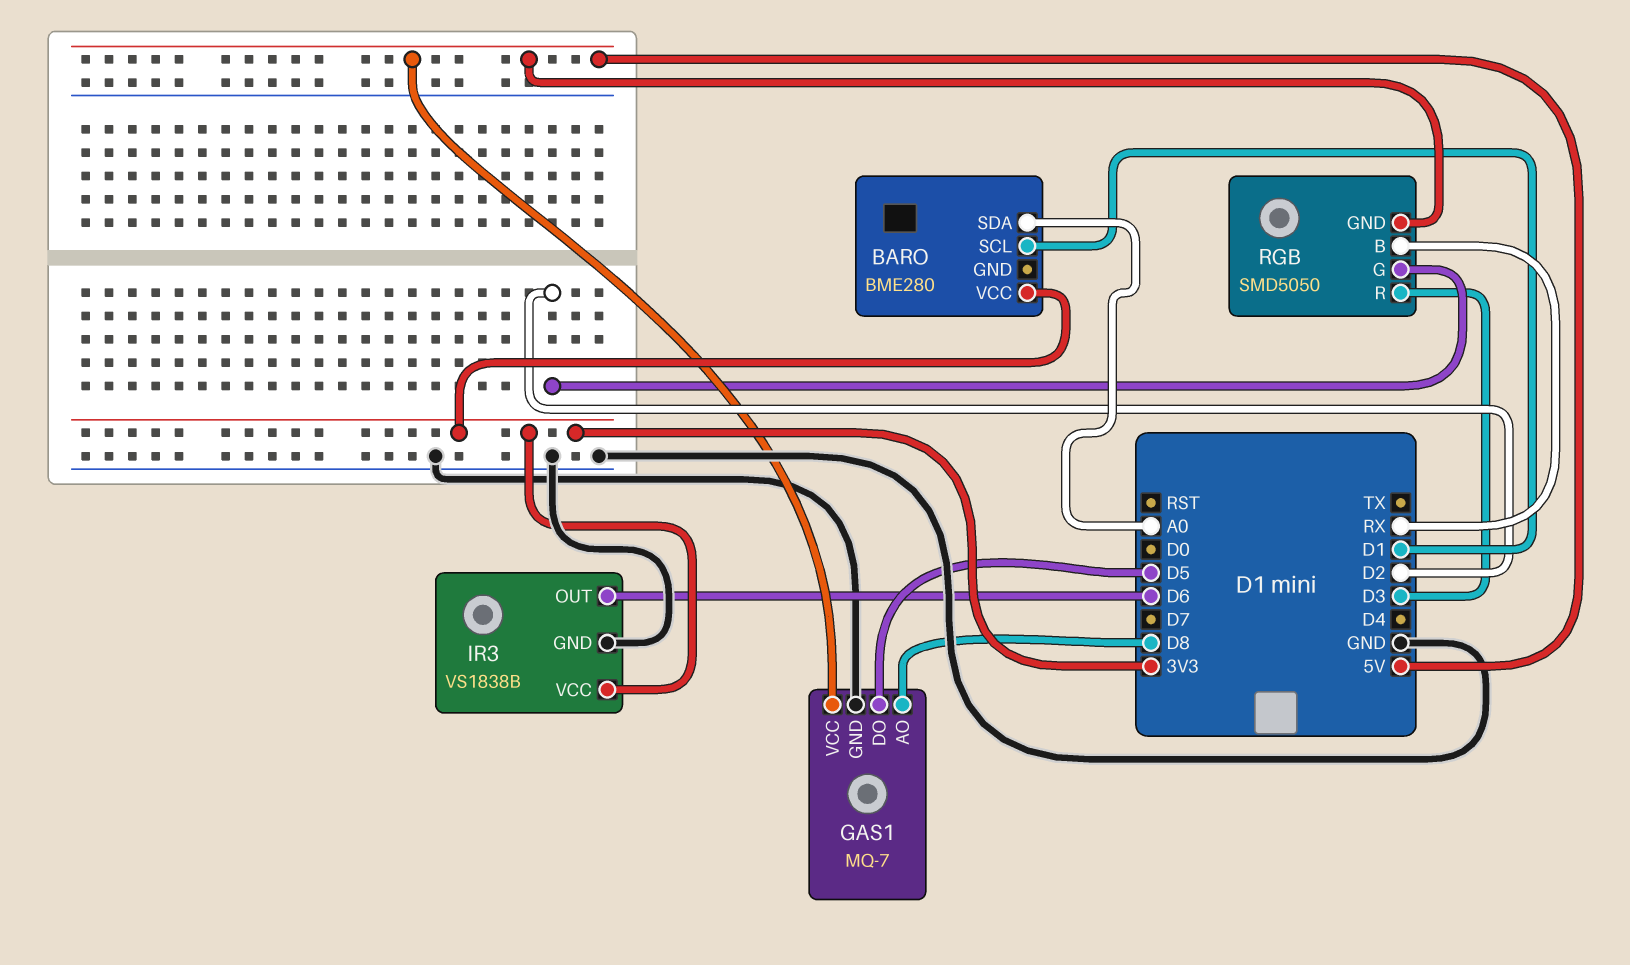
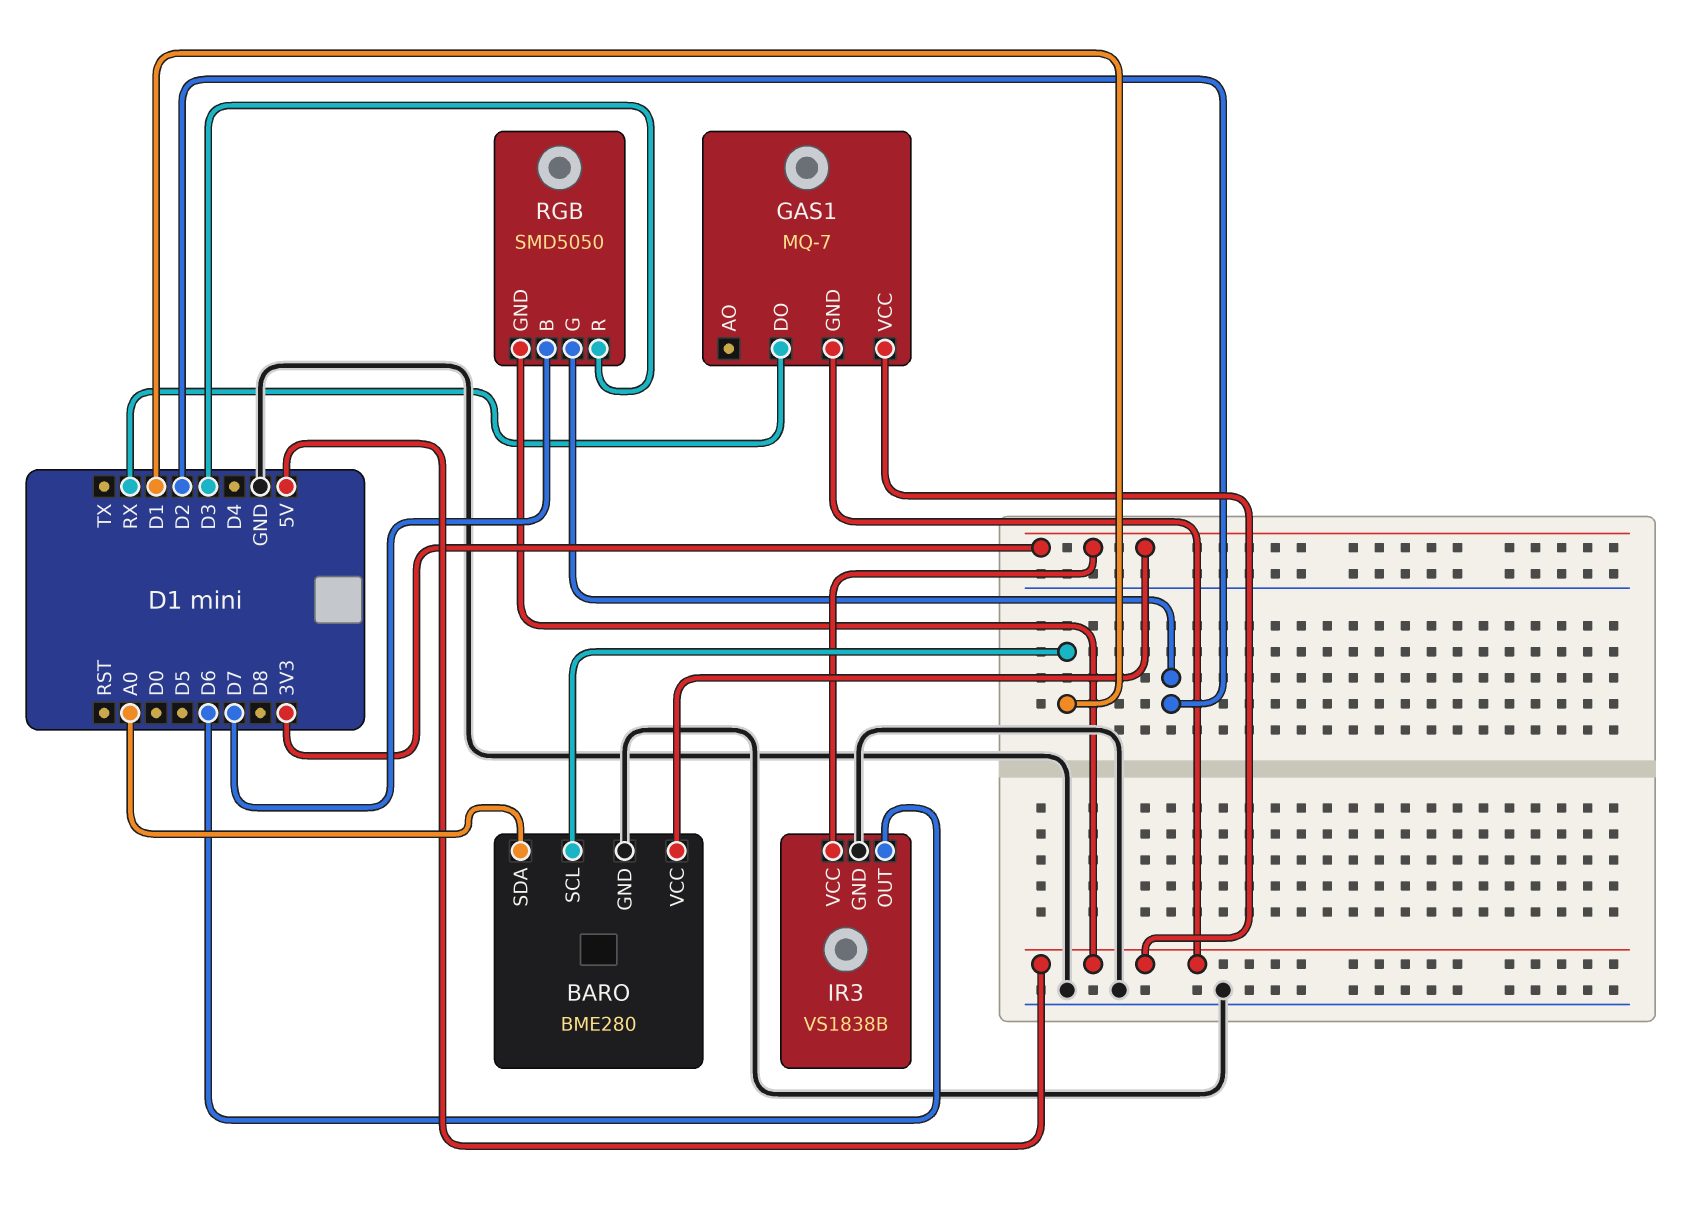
BARO pin GND: none -> GND
GAS1 pin AO: D8 -> none
GAS1 pin DO: D5 -> RX
GAS1 pin GND: GND -> 5V
RGB pin B: RX -> D7

